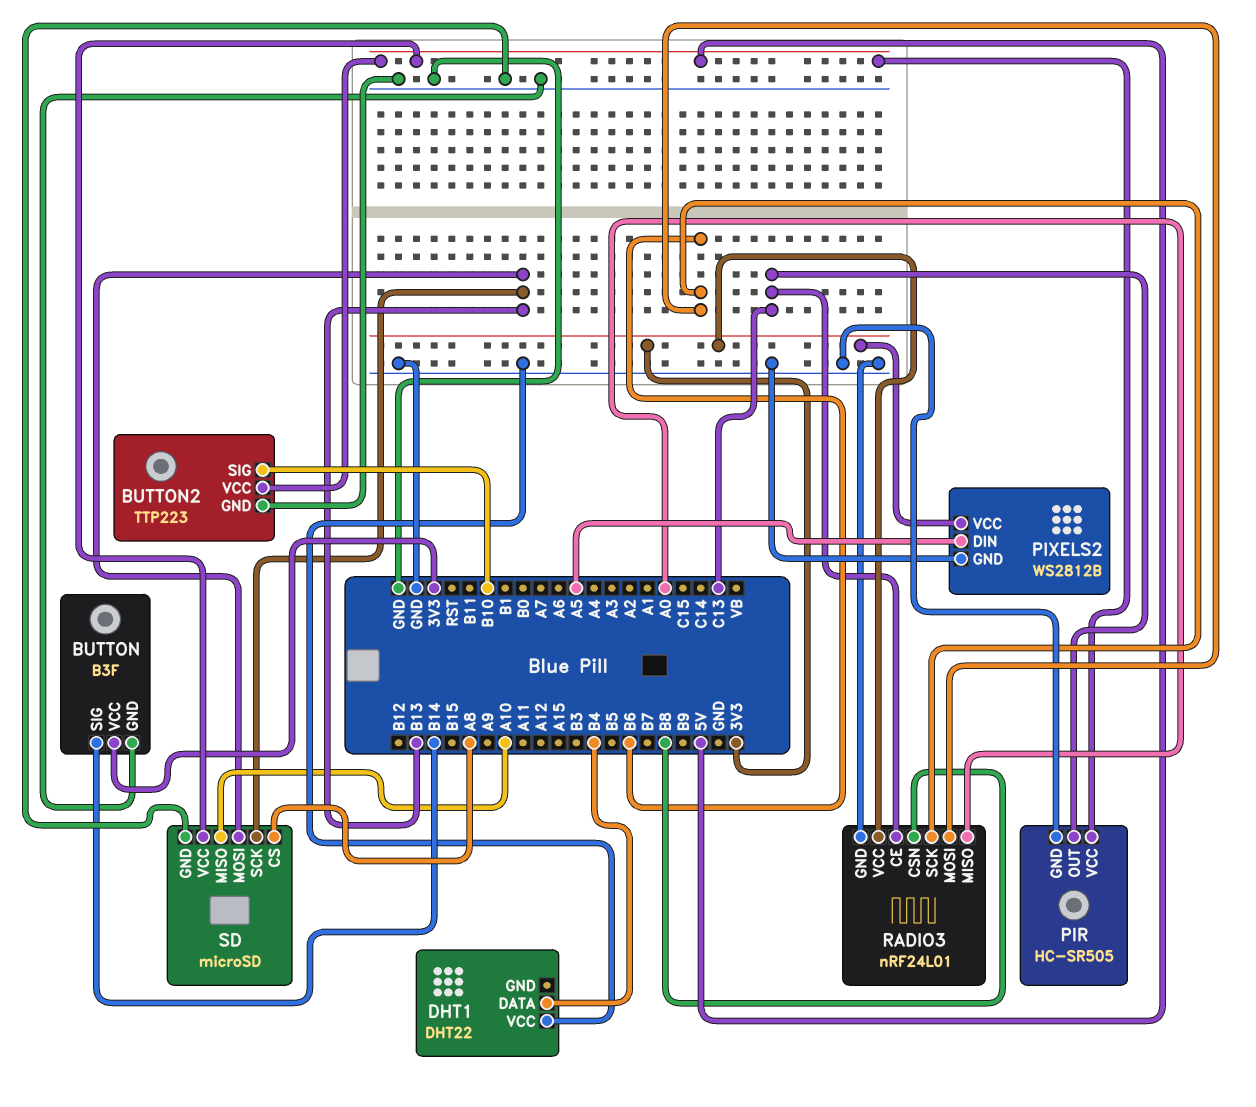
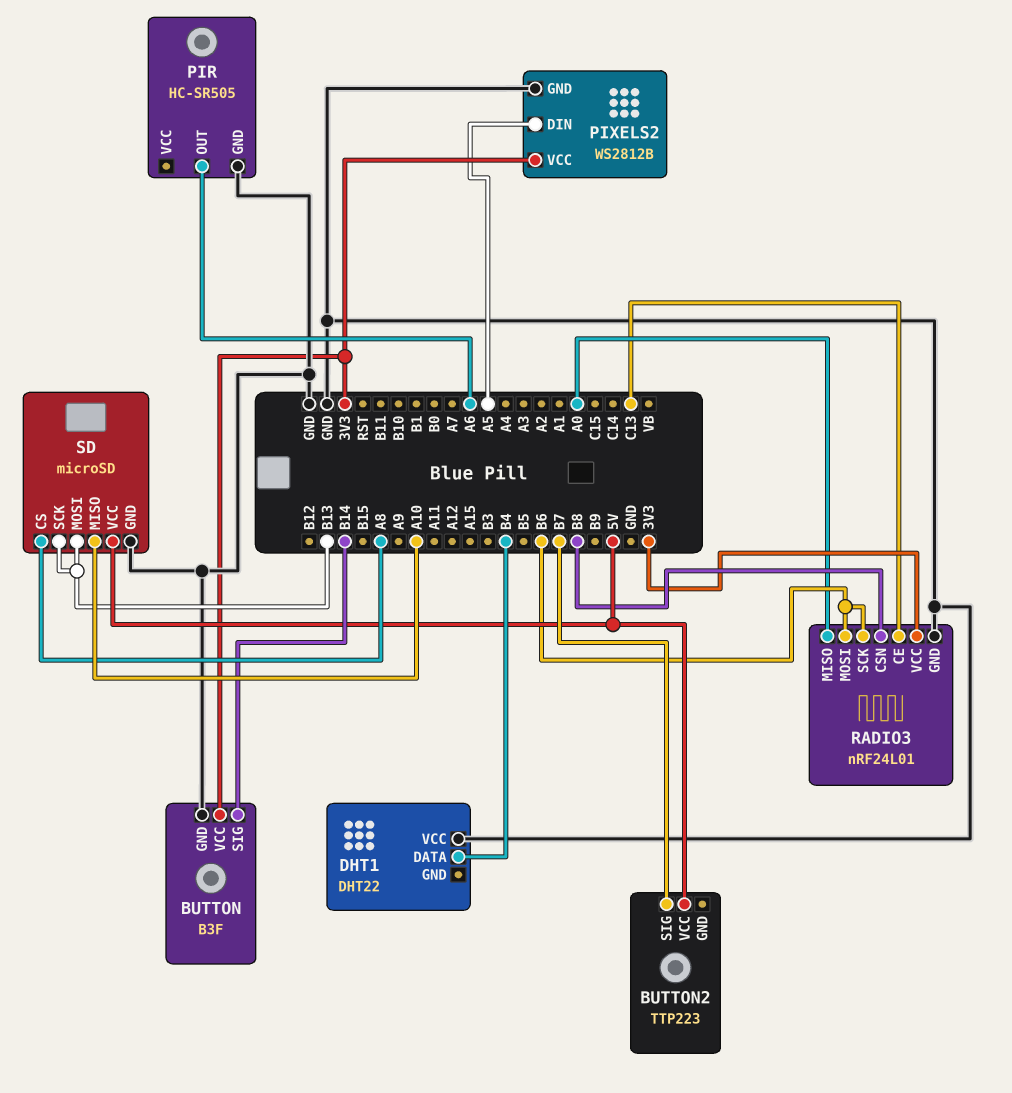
BUTTON2 pin GND: GND -> none
BUTTON2 pin SIG: B10 -> B7
PIR pin OUT: C13 -> A6
PIR pin VCC: 5V -> none

